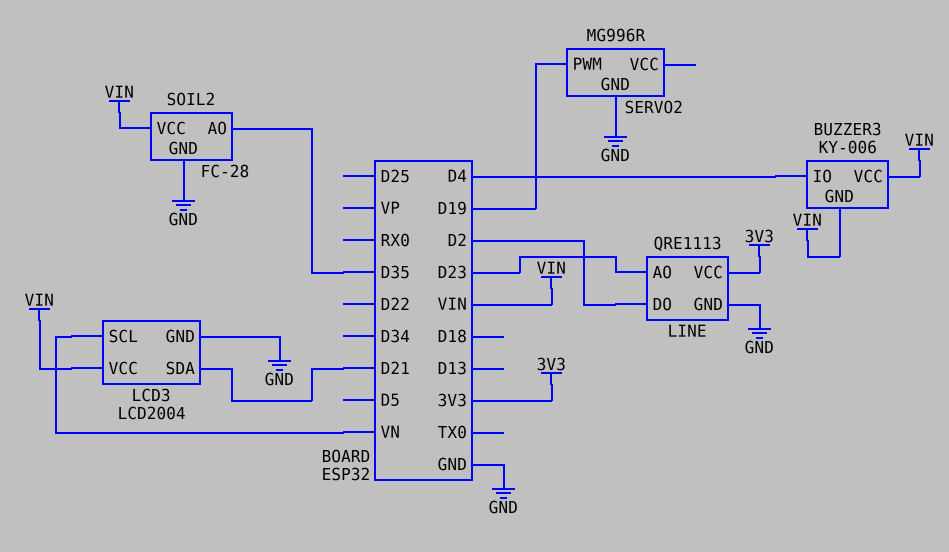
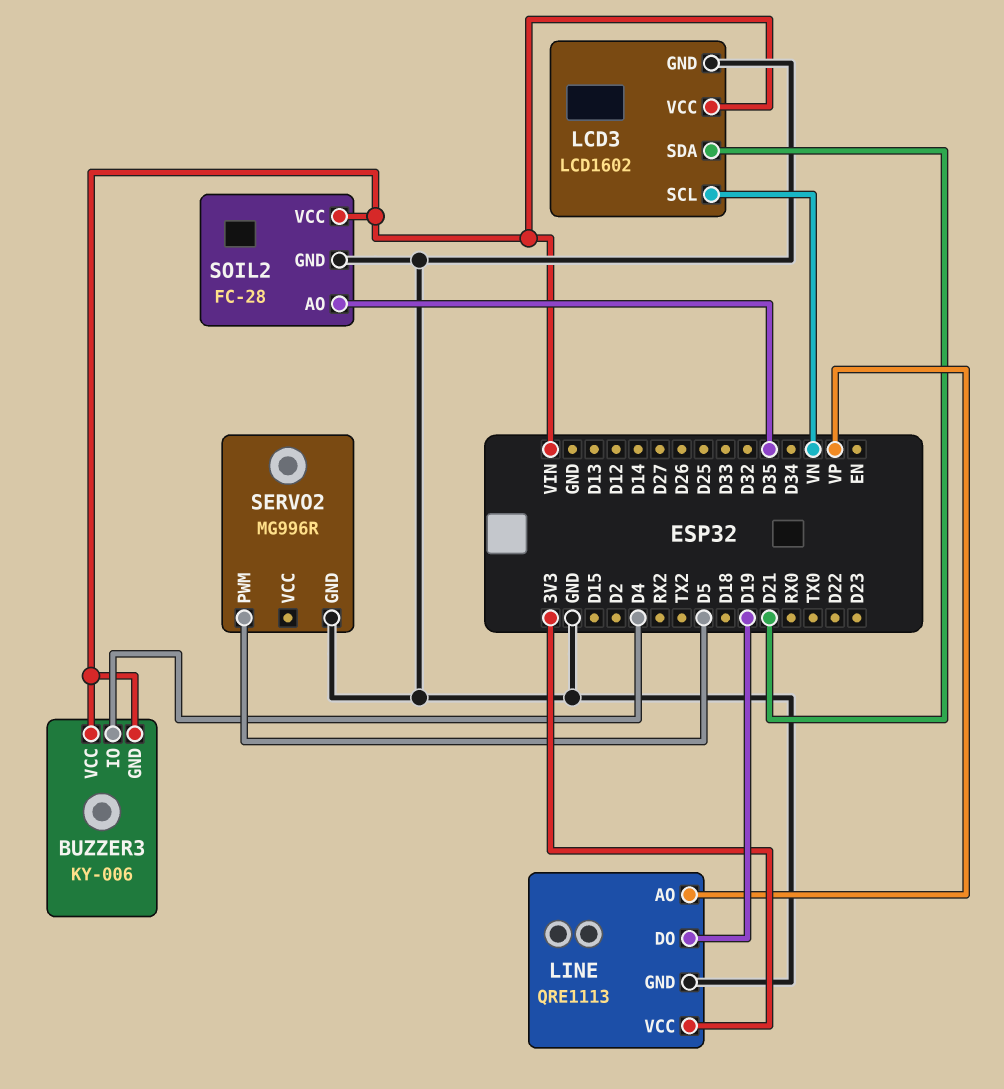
LCD3: LCD2004 -> LCD1602
LINE pin AO: D23 -> VP
LINE pin DO: D2 -> D19
SERVO2 pin PWM: D19 -> D5

